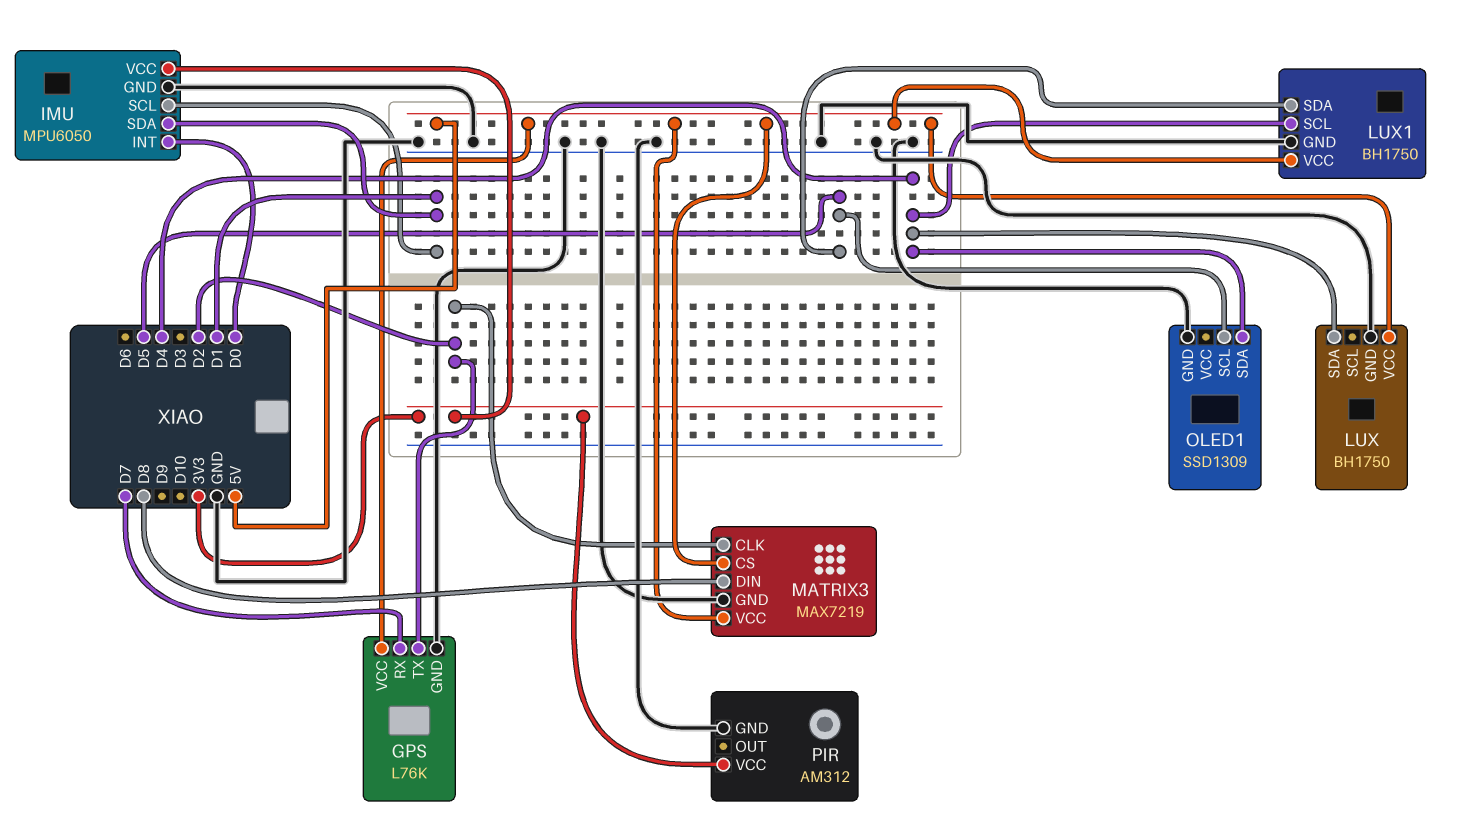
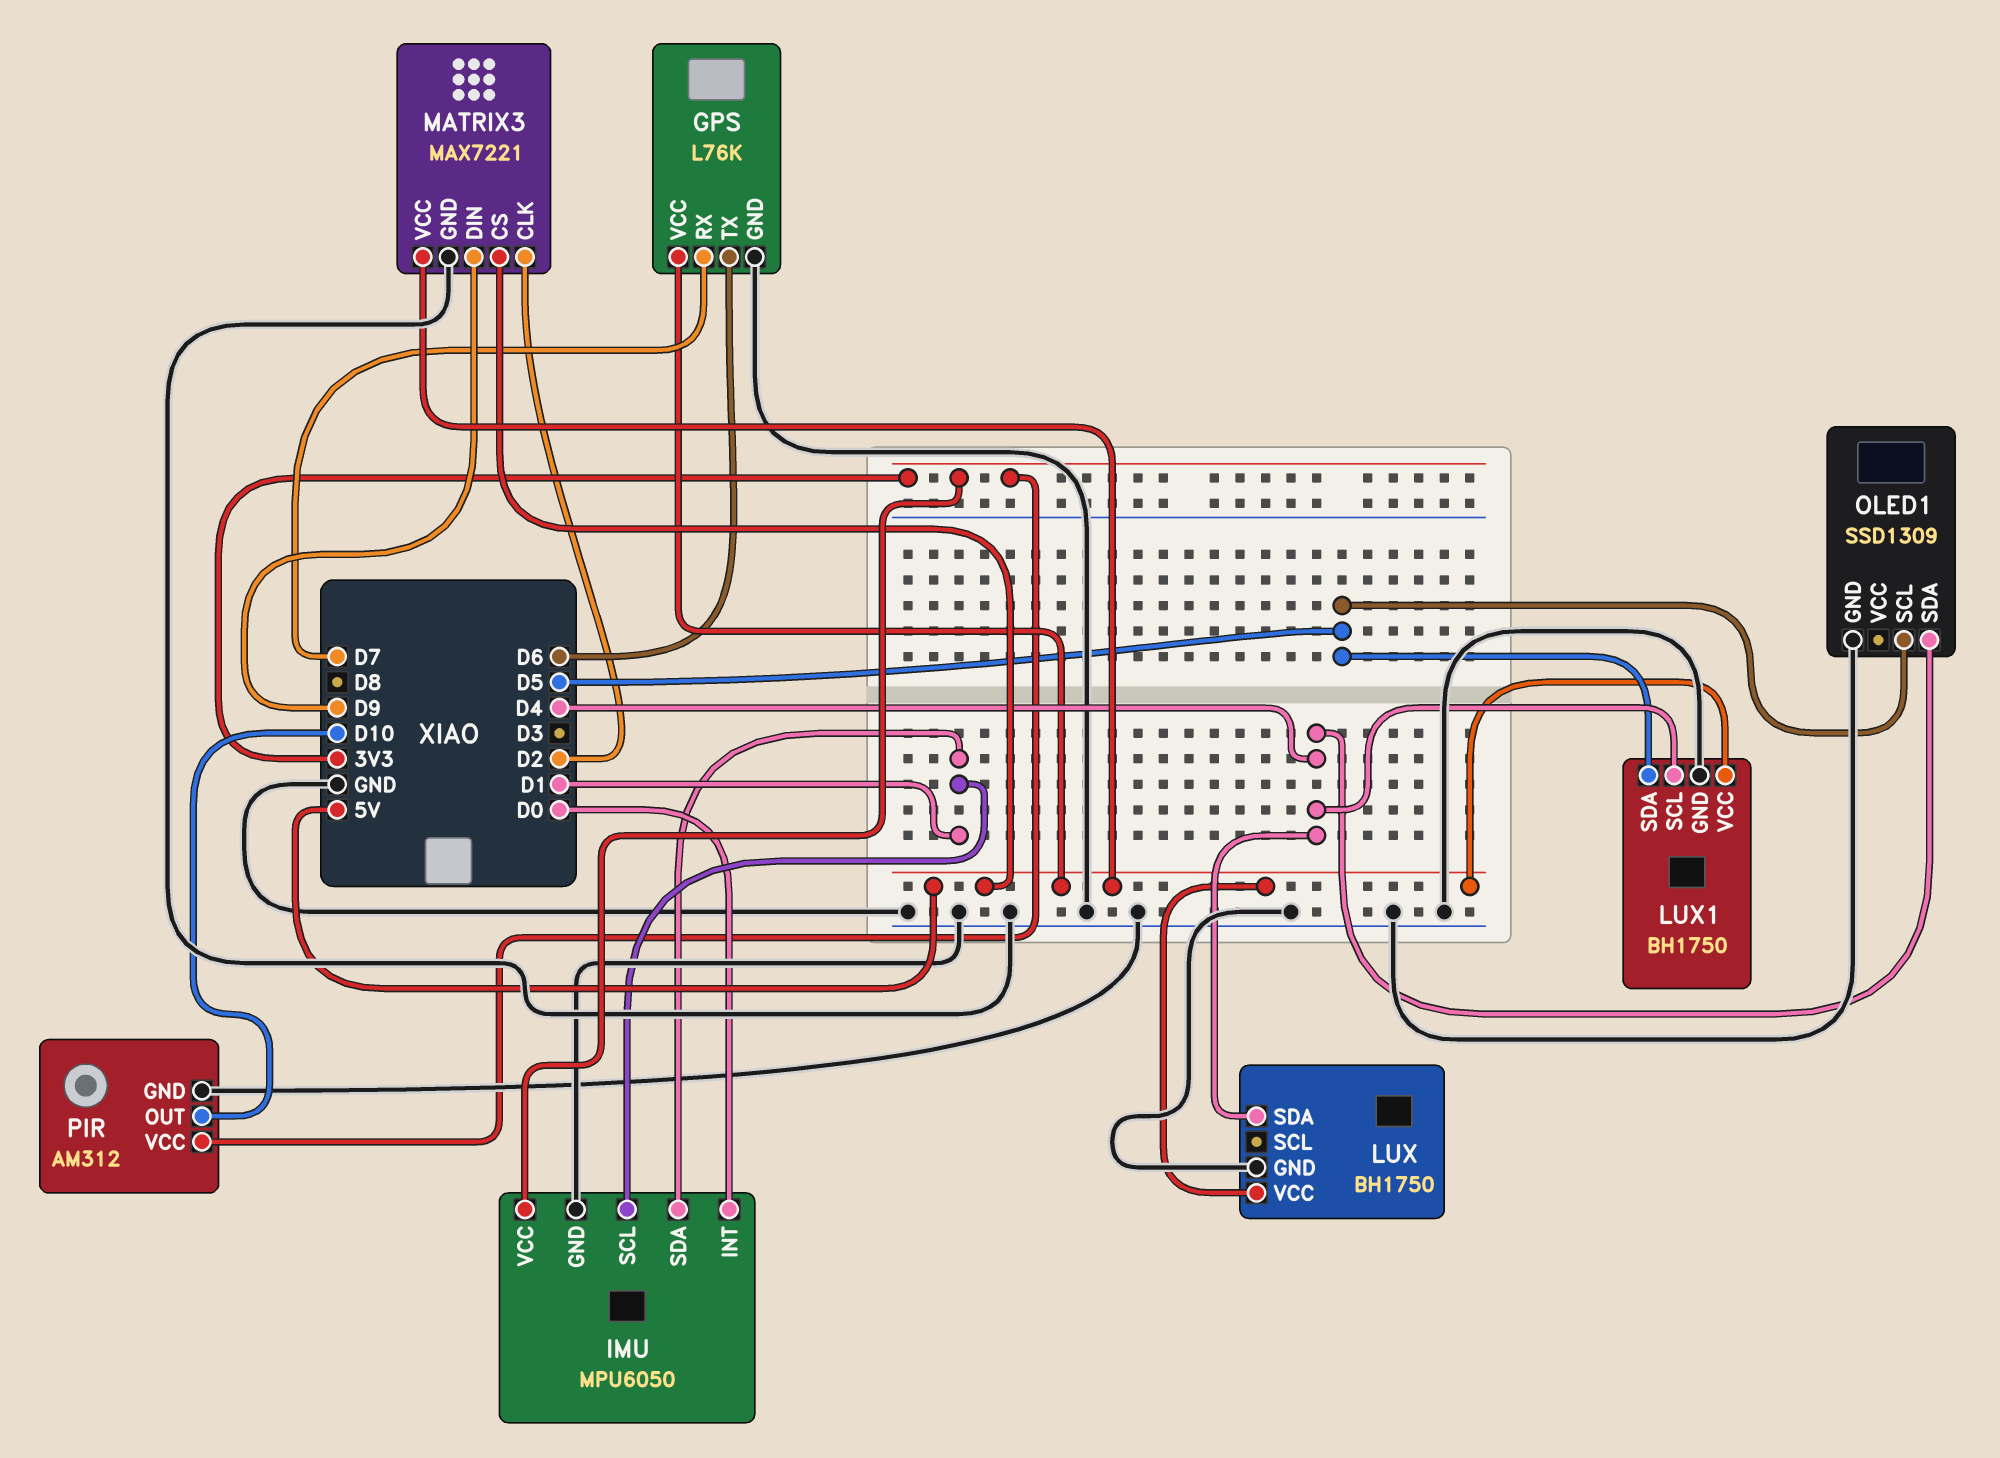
GPS pin TX: D2 -> D6
MATRIX3: MAX7219 -> MAX7221
MATRIX3 pin DIN: D8 -> D9
PIR pin OUT: none -> D10

